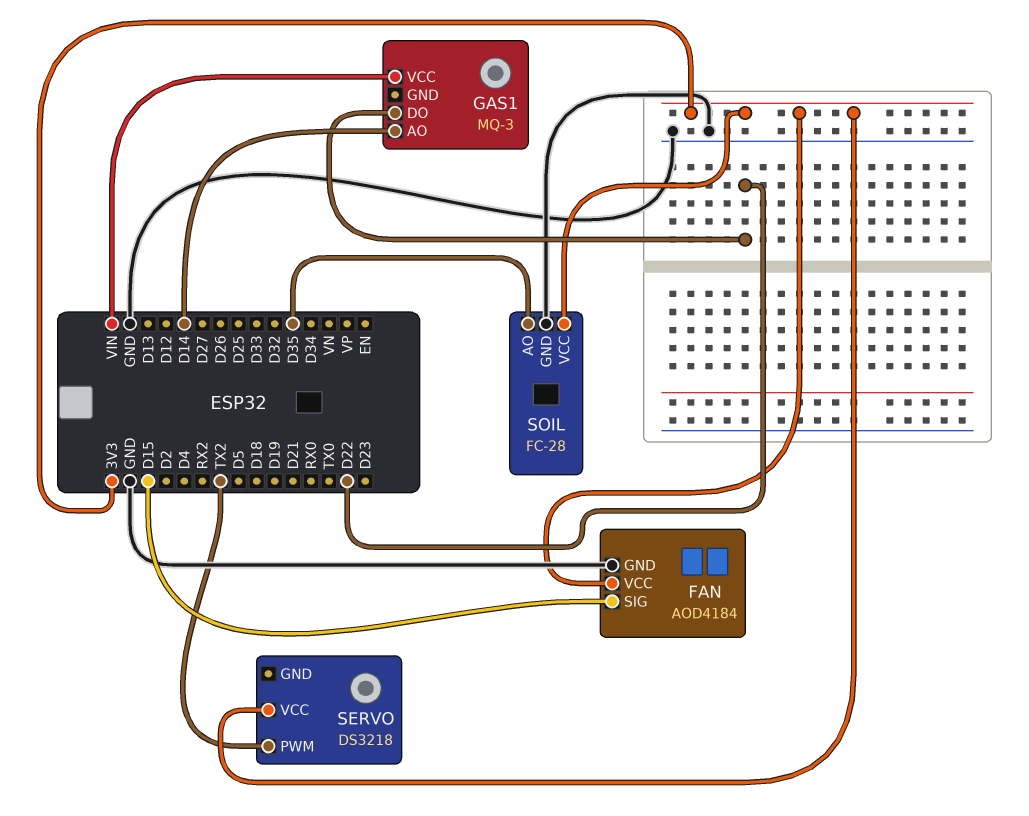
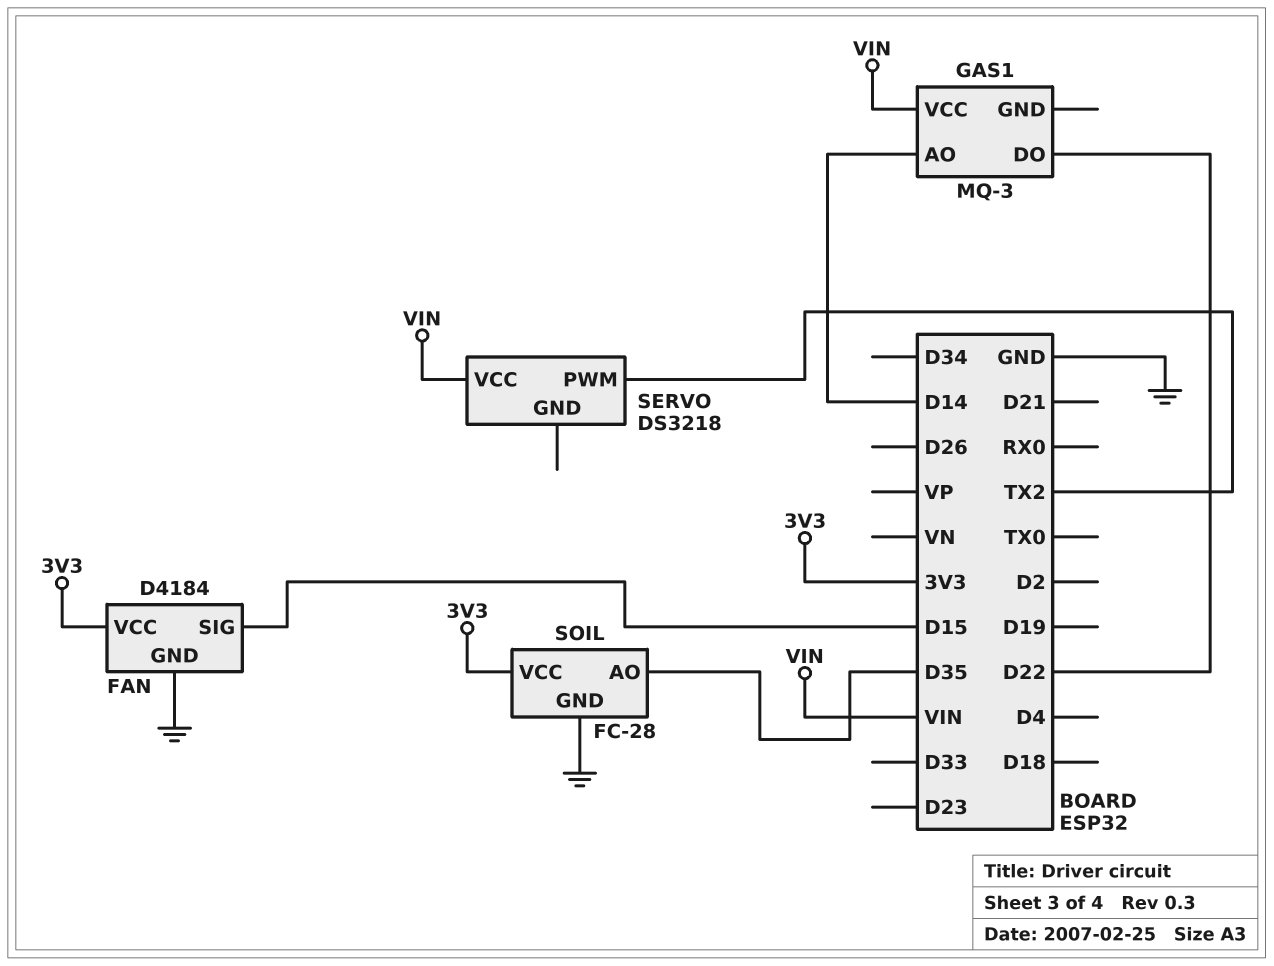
FAN: AOD4184 -> D4184
SERVO pin VCC: 3V3 -> VIN

